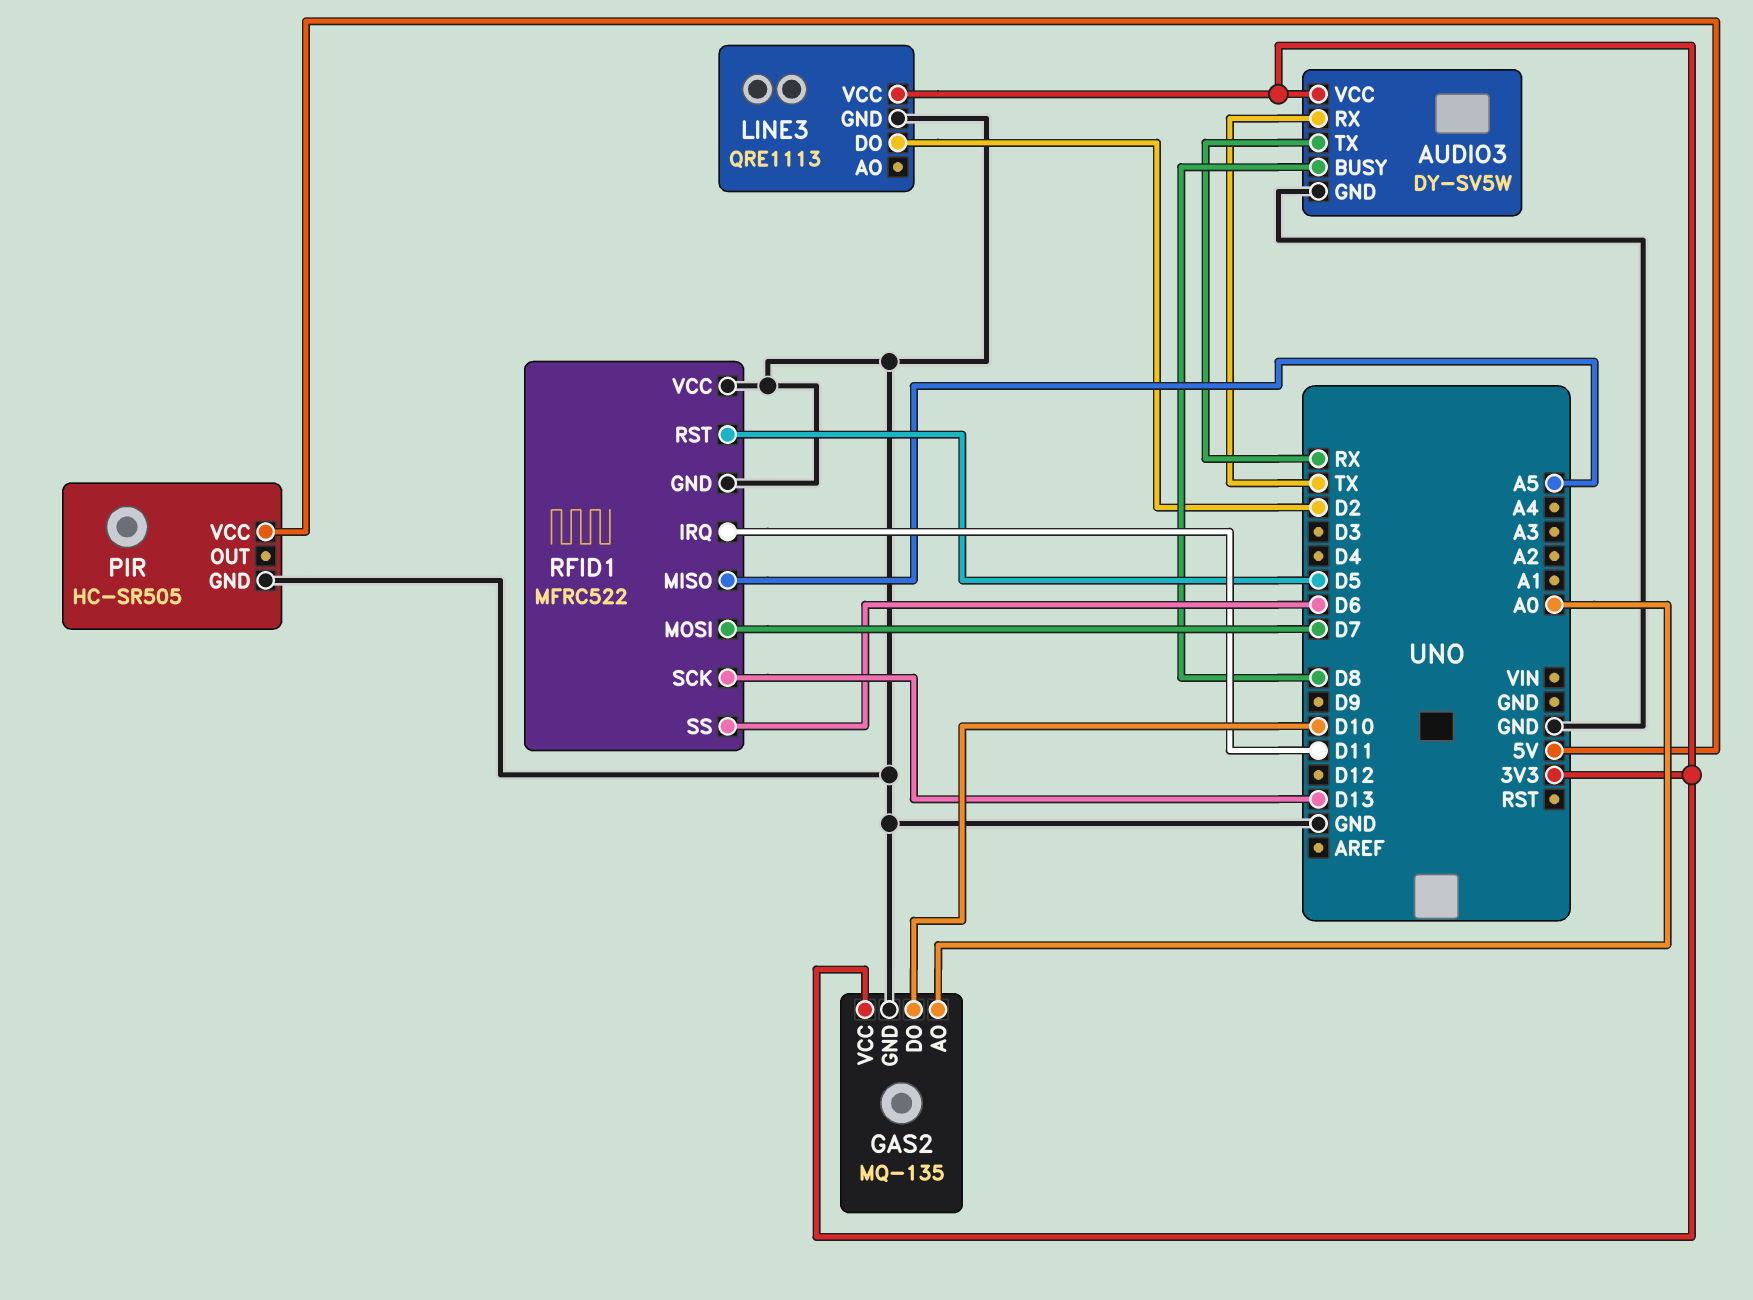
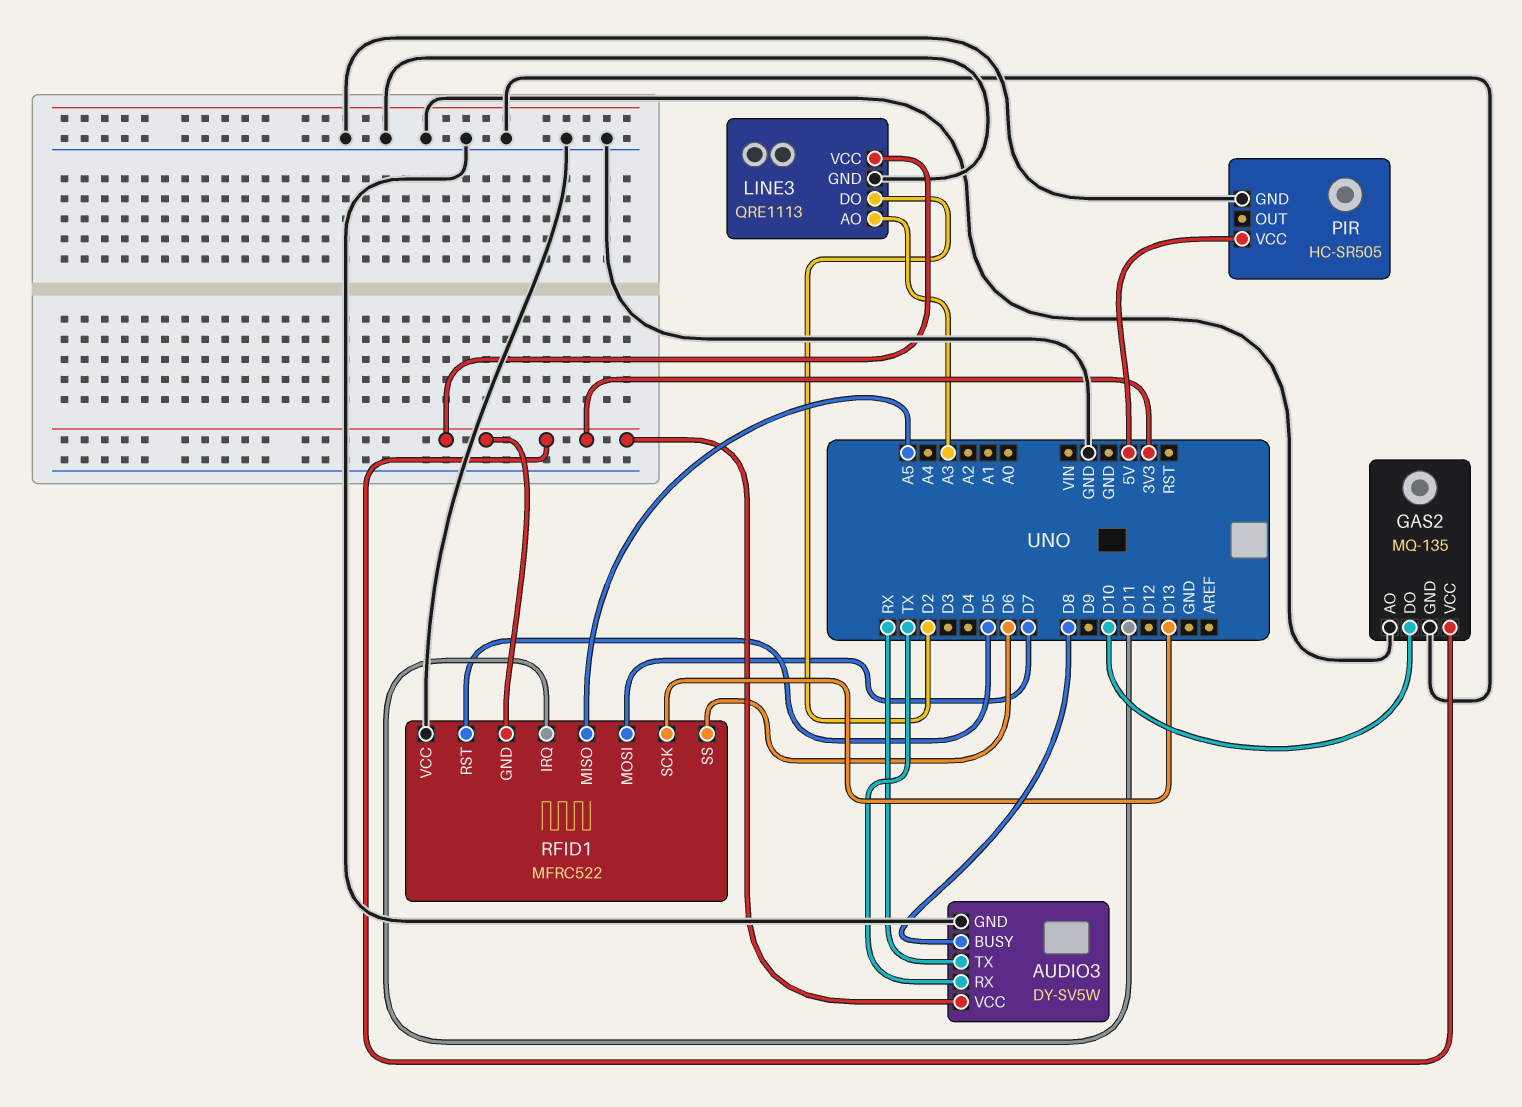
GAS2 pin AO: A0 -> GND
LINE3 pin AO: none -> A3
RFID1 pin GND: GND -> 3V3

